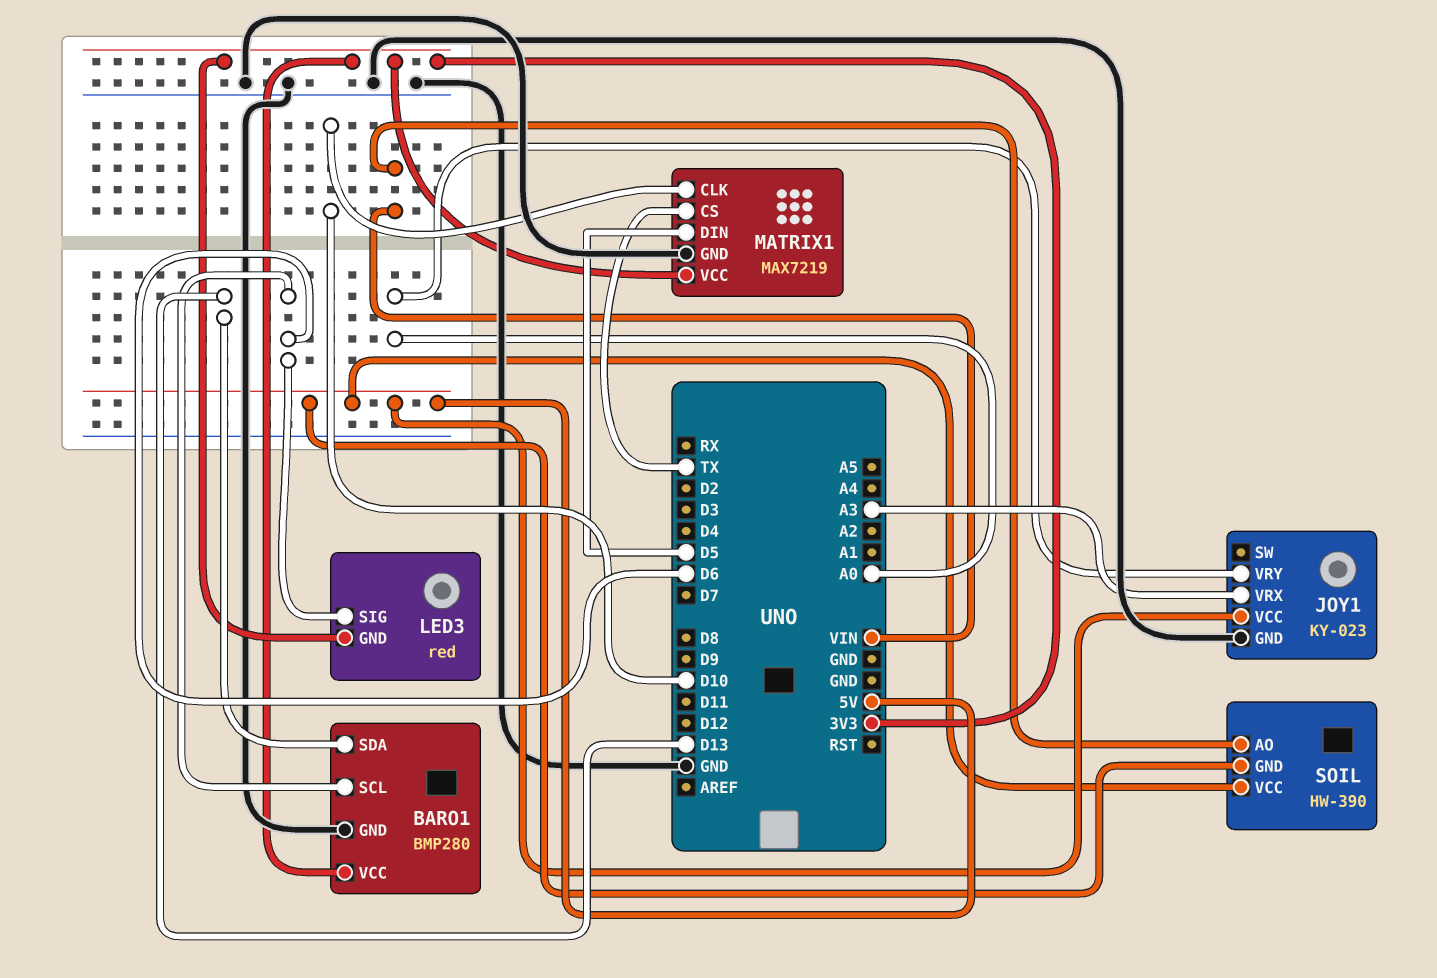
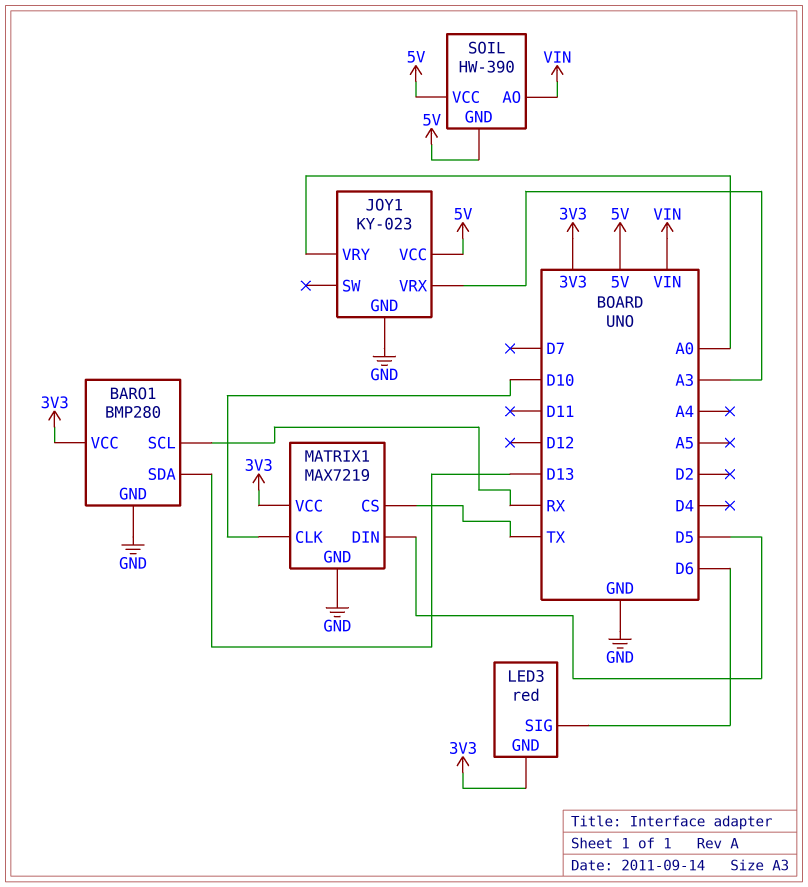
BARO1 pin SCL: D6 -> RX

